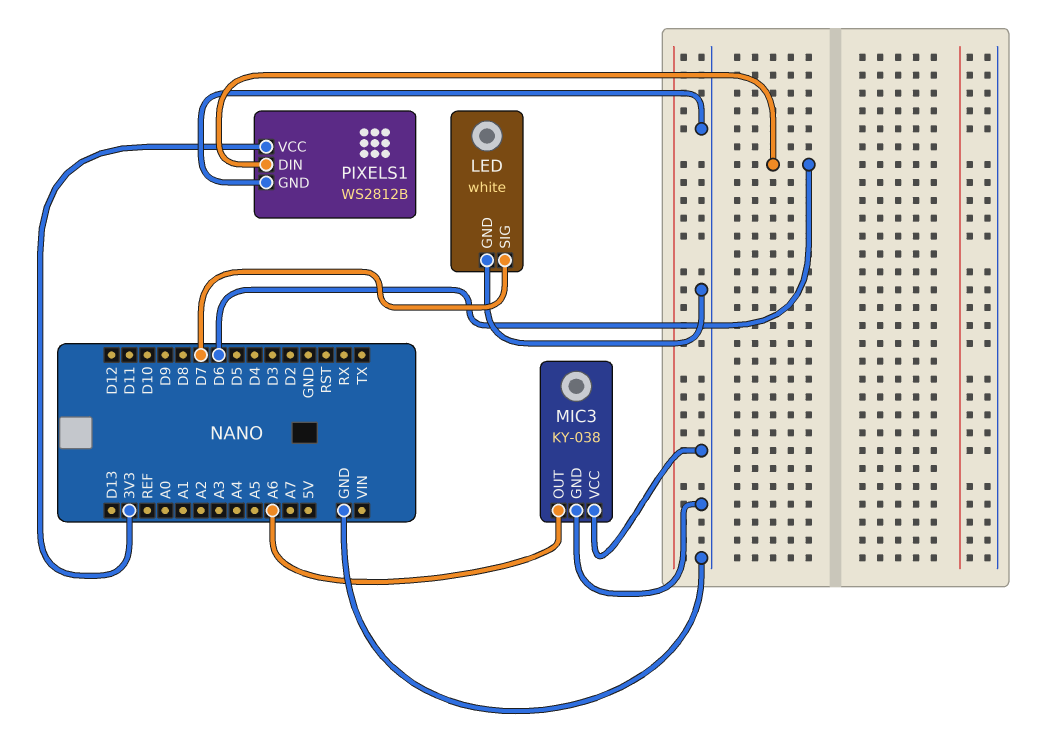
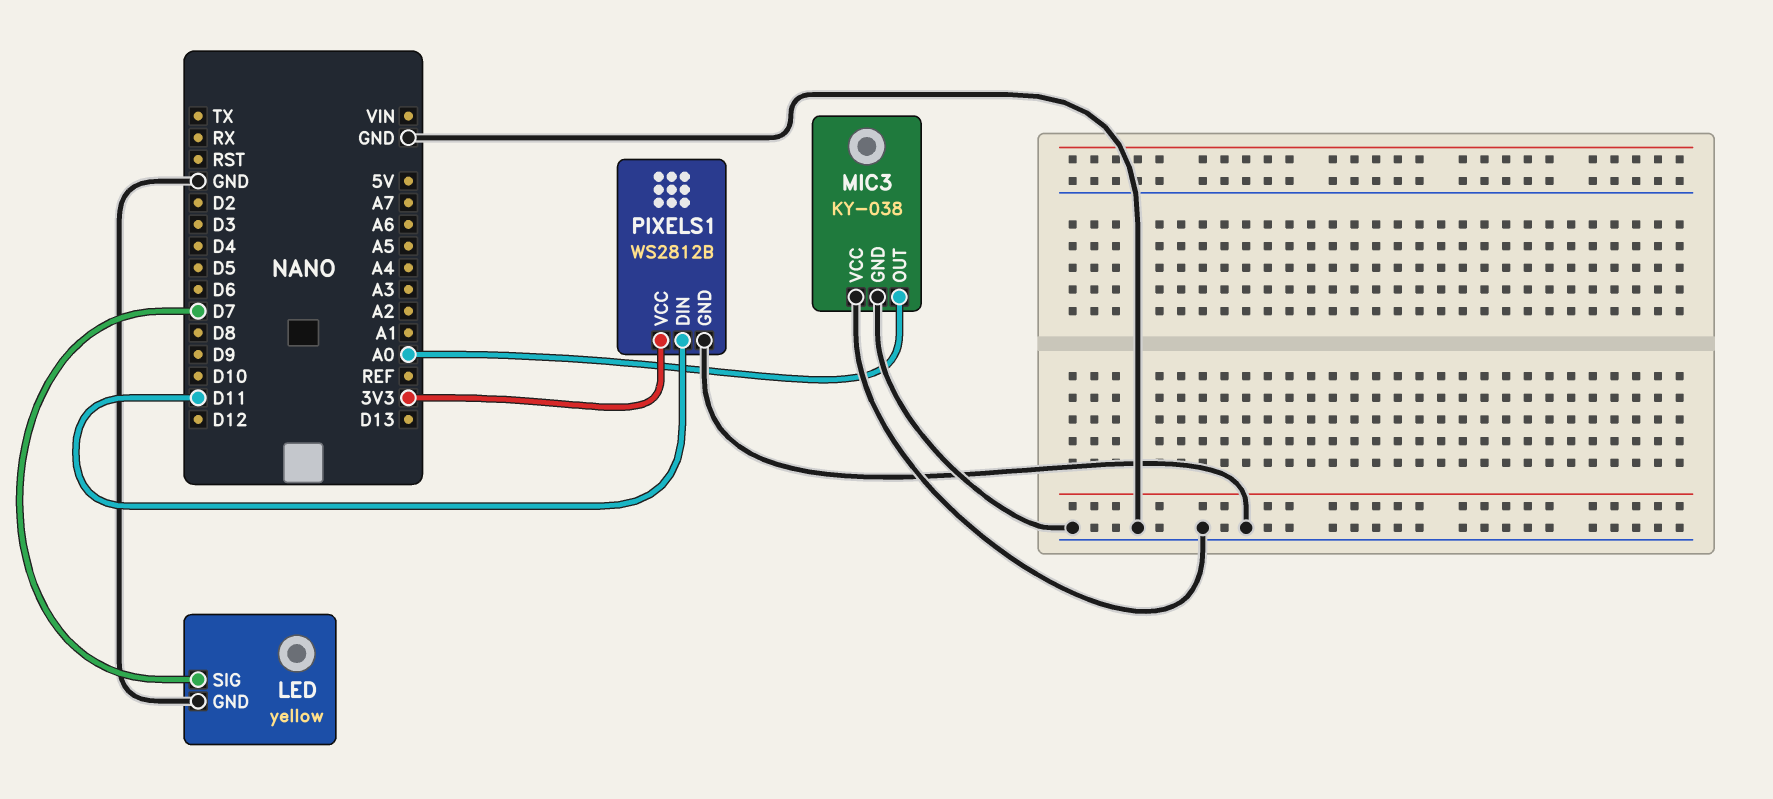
LED: white -> yellow
MIC3 pin OUT: A6 -> A0
PIXELS1 pin DIN: D6 -> D11

